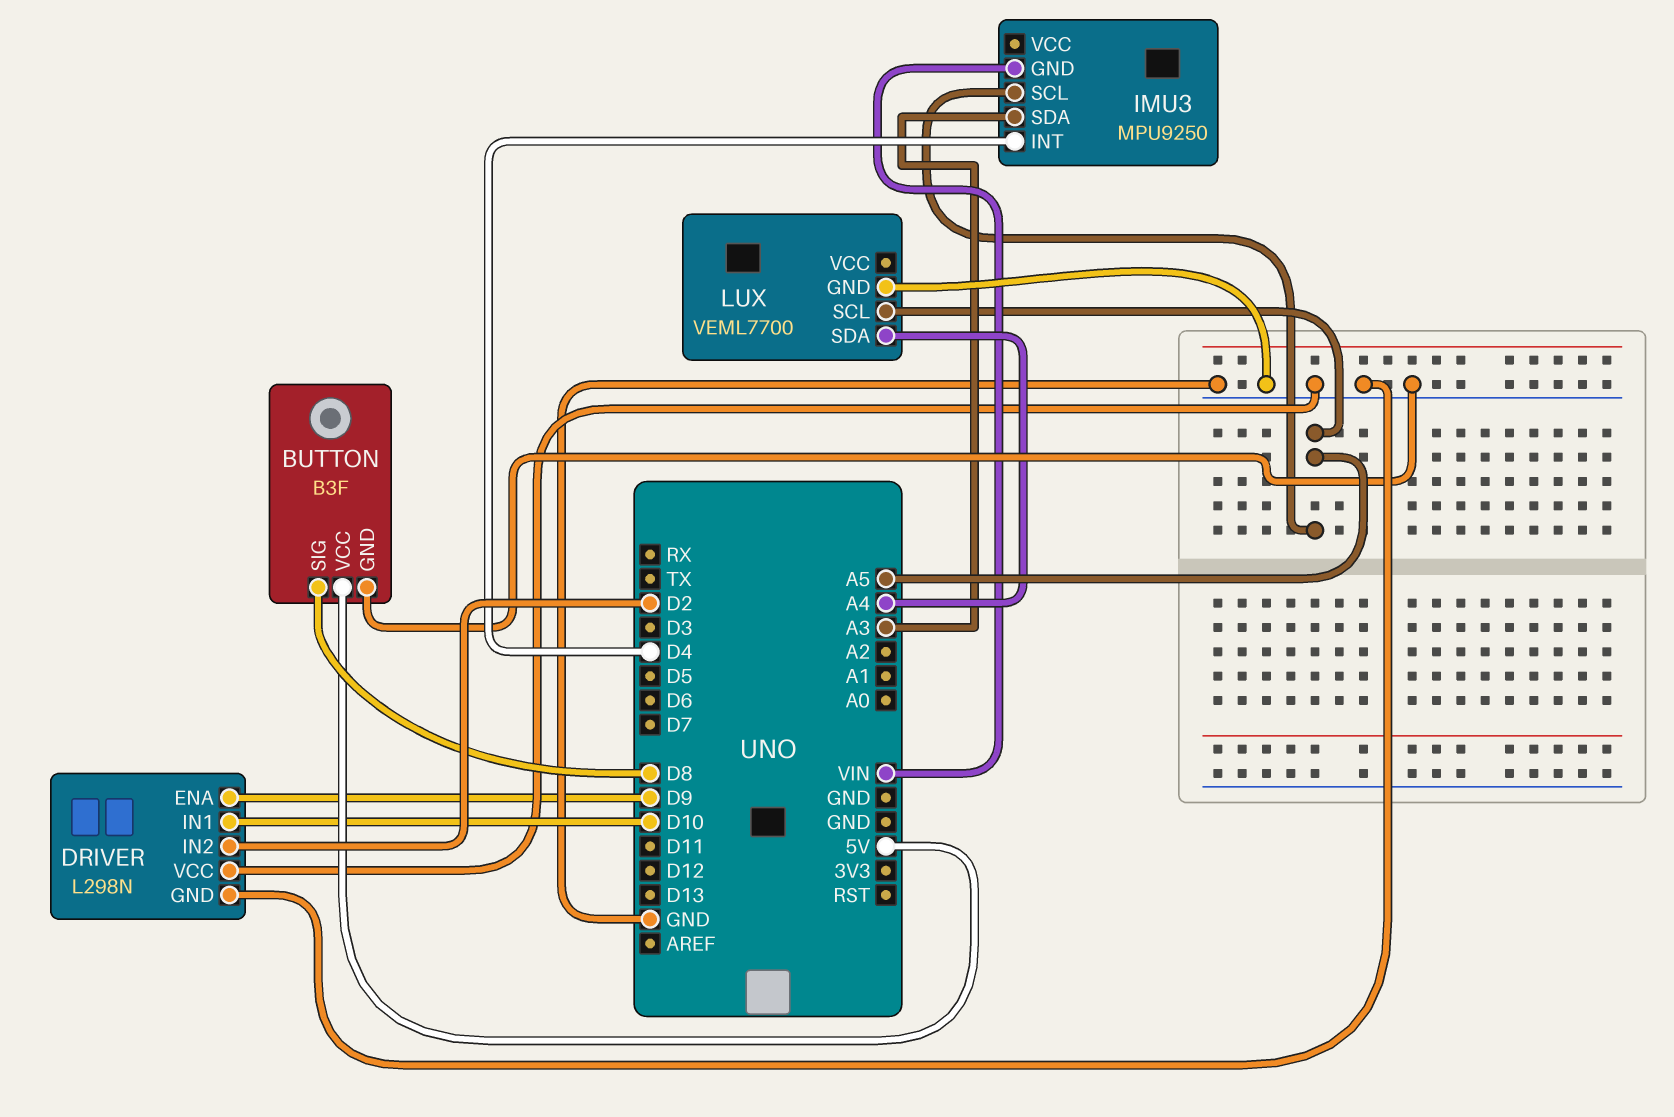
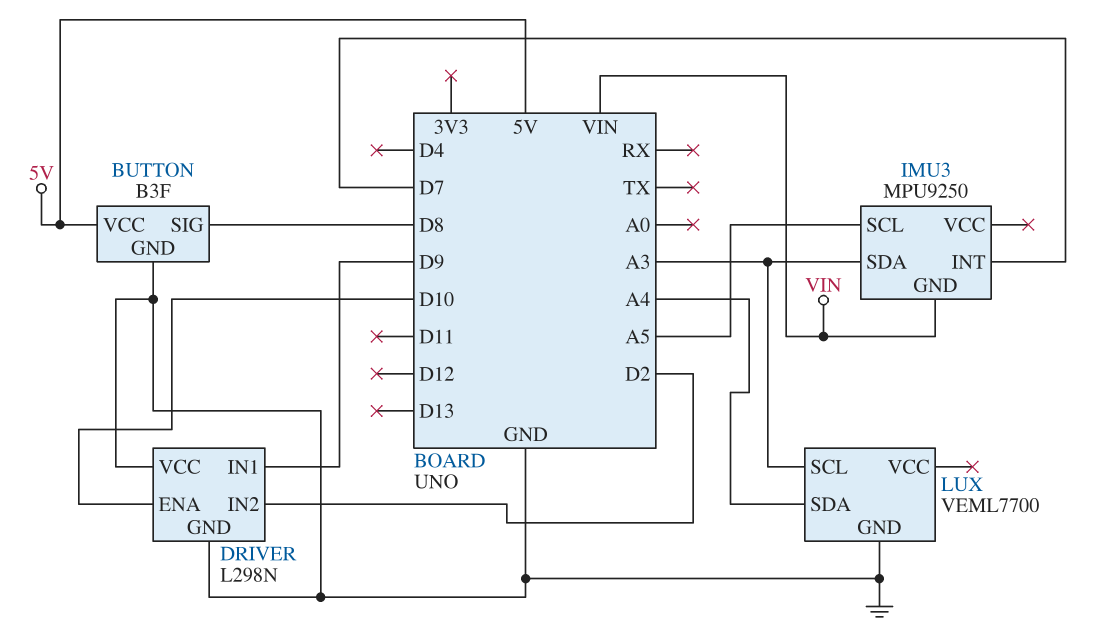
DRIVER pin ENA: D9 -> D10
DRIVER pin IN1: D10 -> D9
IMU3 pin INT: D4 -> D7
LUX pin SCL: A5 -> A3

